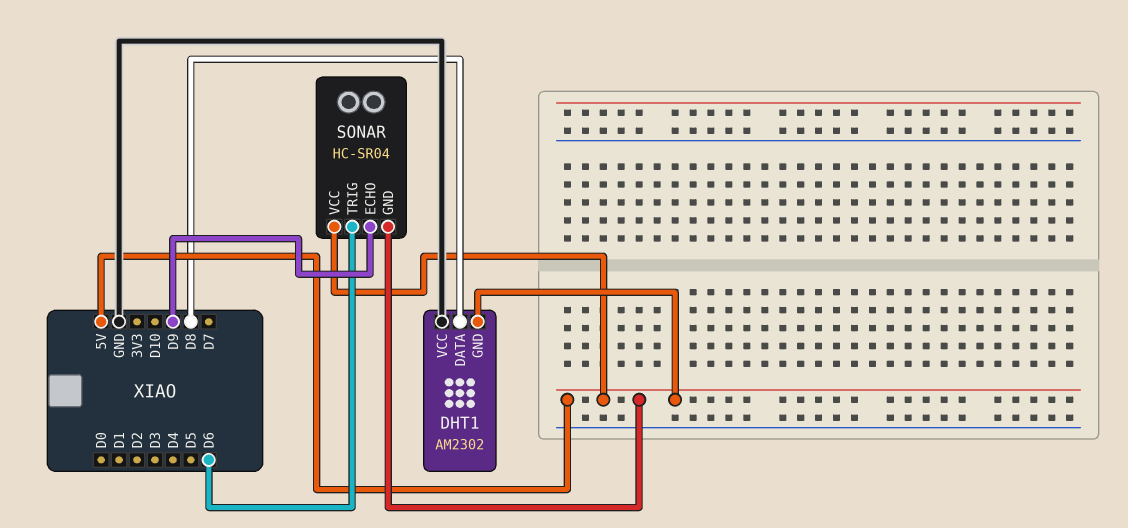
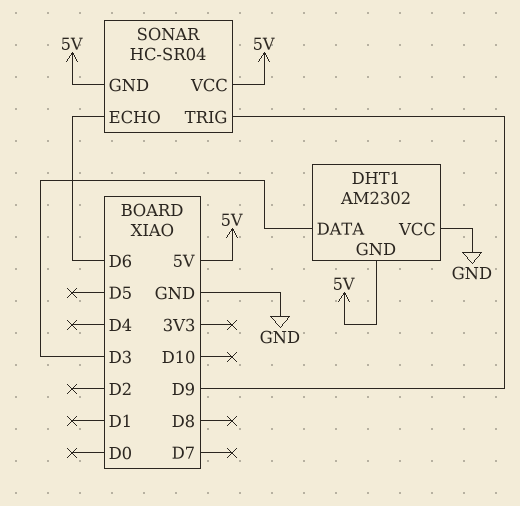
DHT1 pin DATA: D8 -> D3
SONAR pin ECHO: D9 -> D6
SONAR pin TRIG: D6 -> D9

